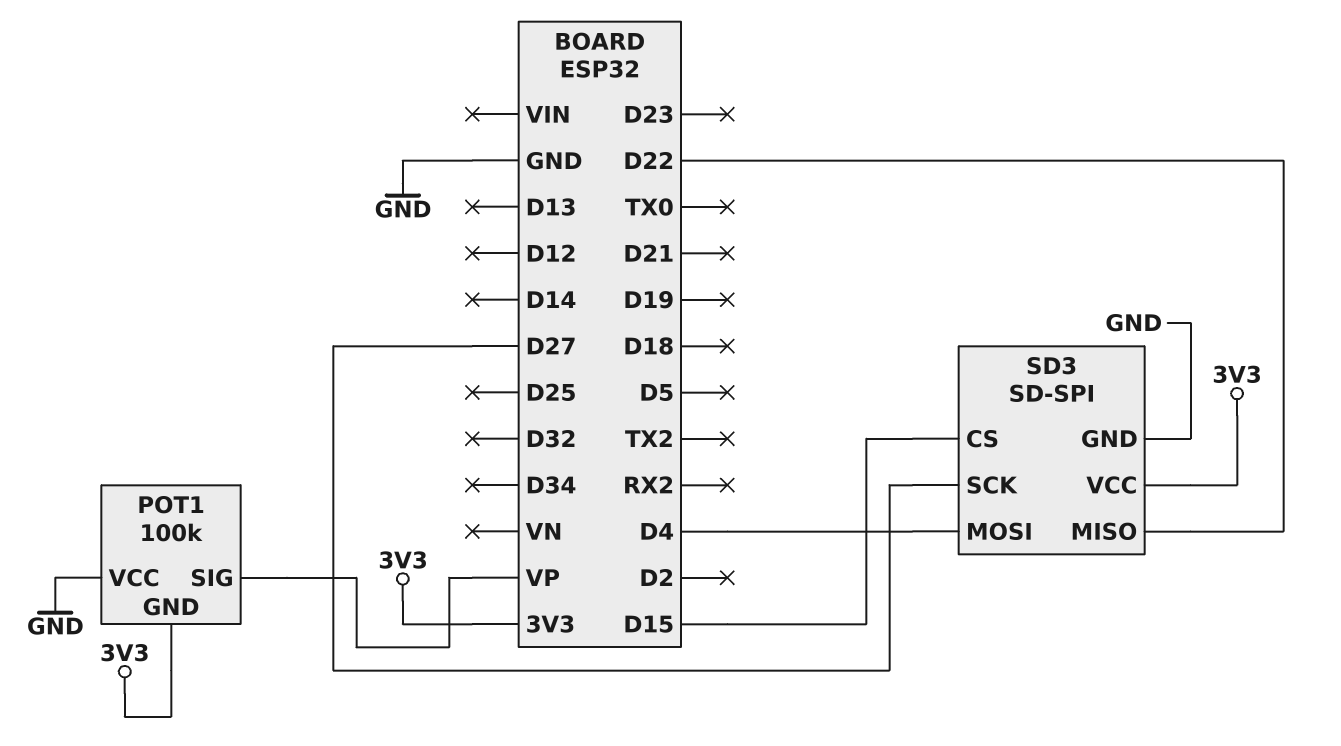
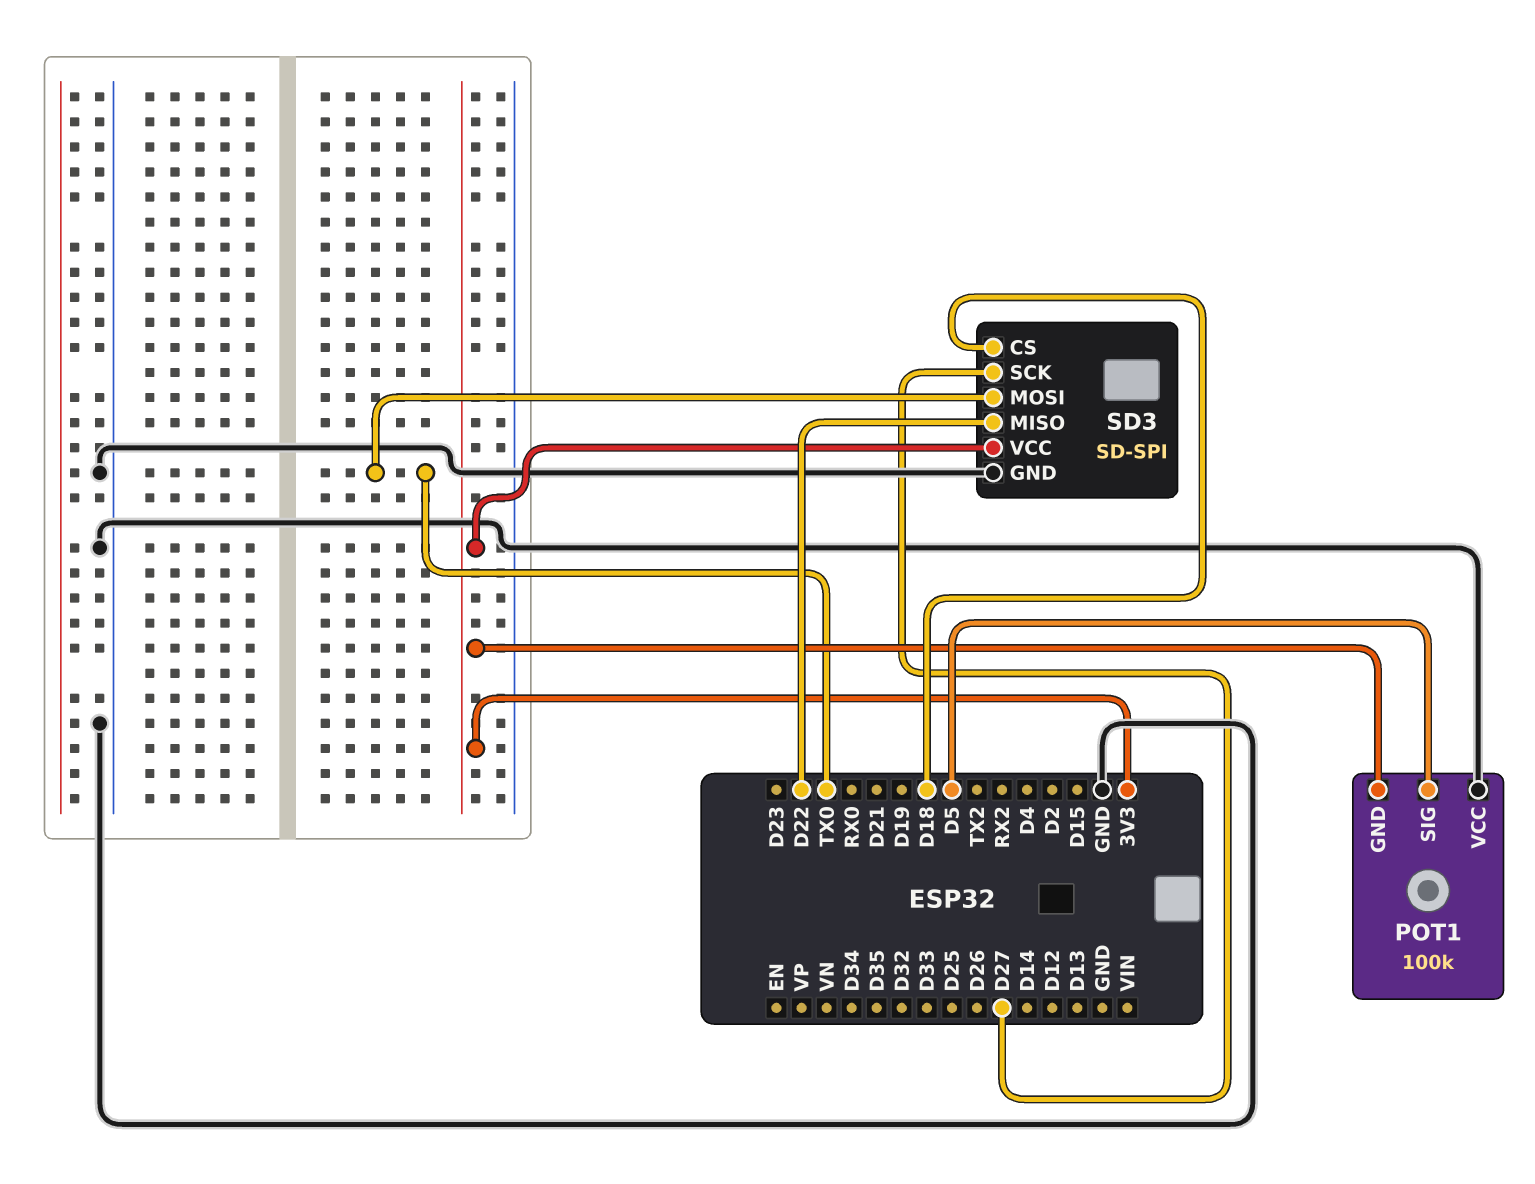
POT1 pin SIG: VP -> D5
SD3 pin CS: D15 -> D18
SD3 pin MOSI: D4 -> TX0

